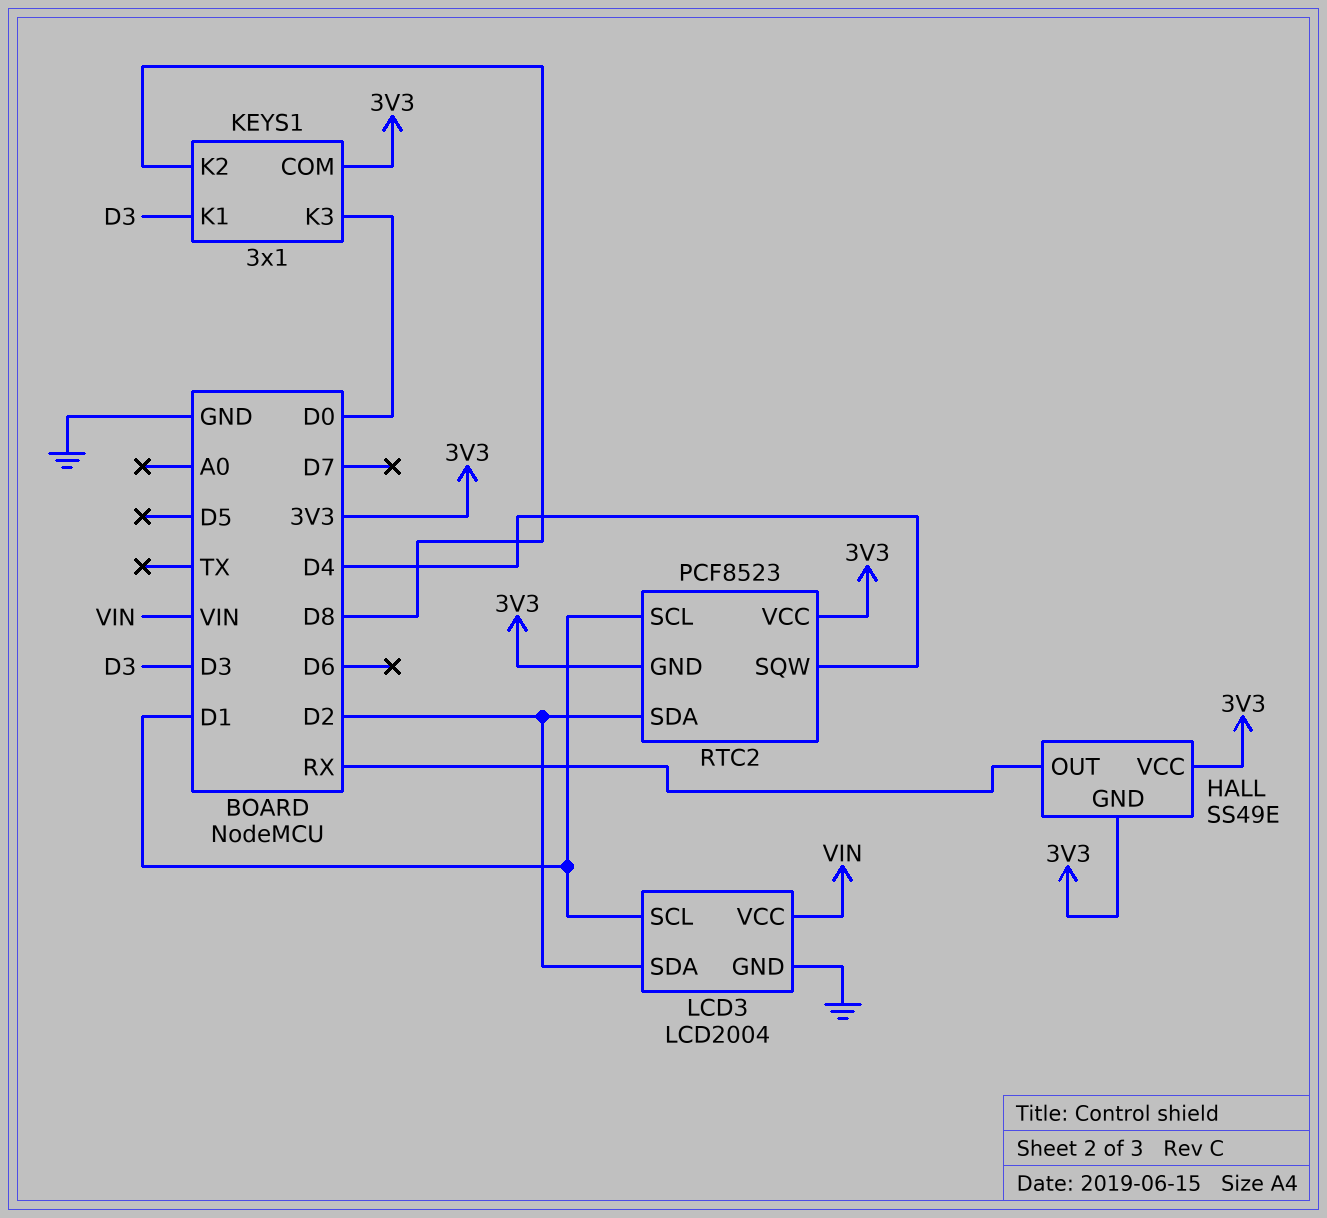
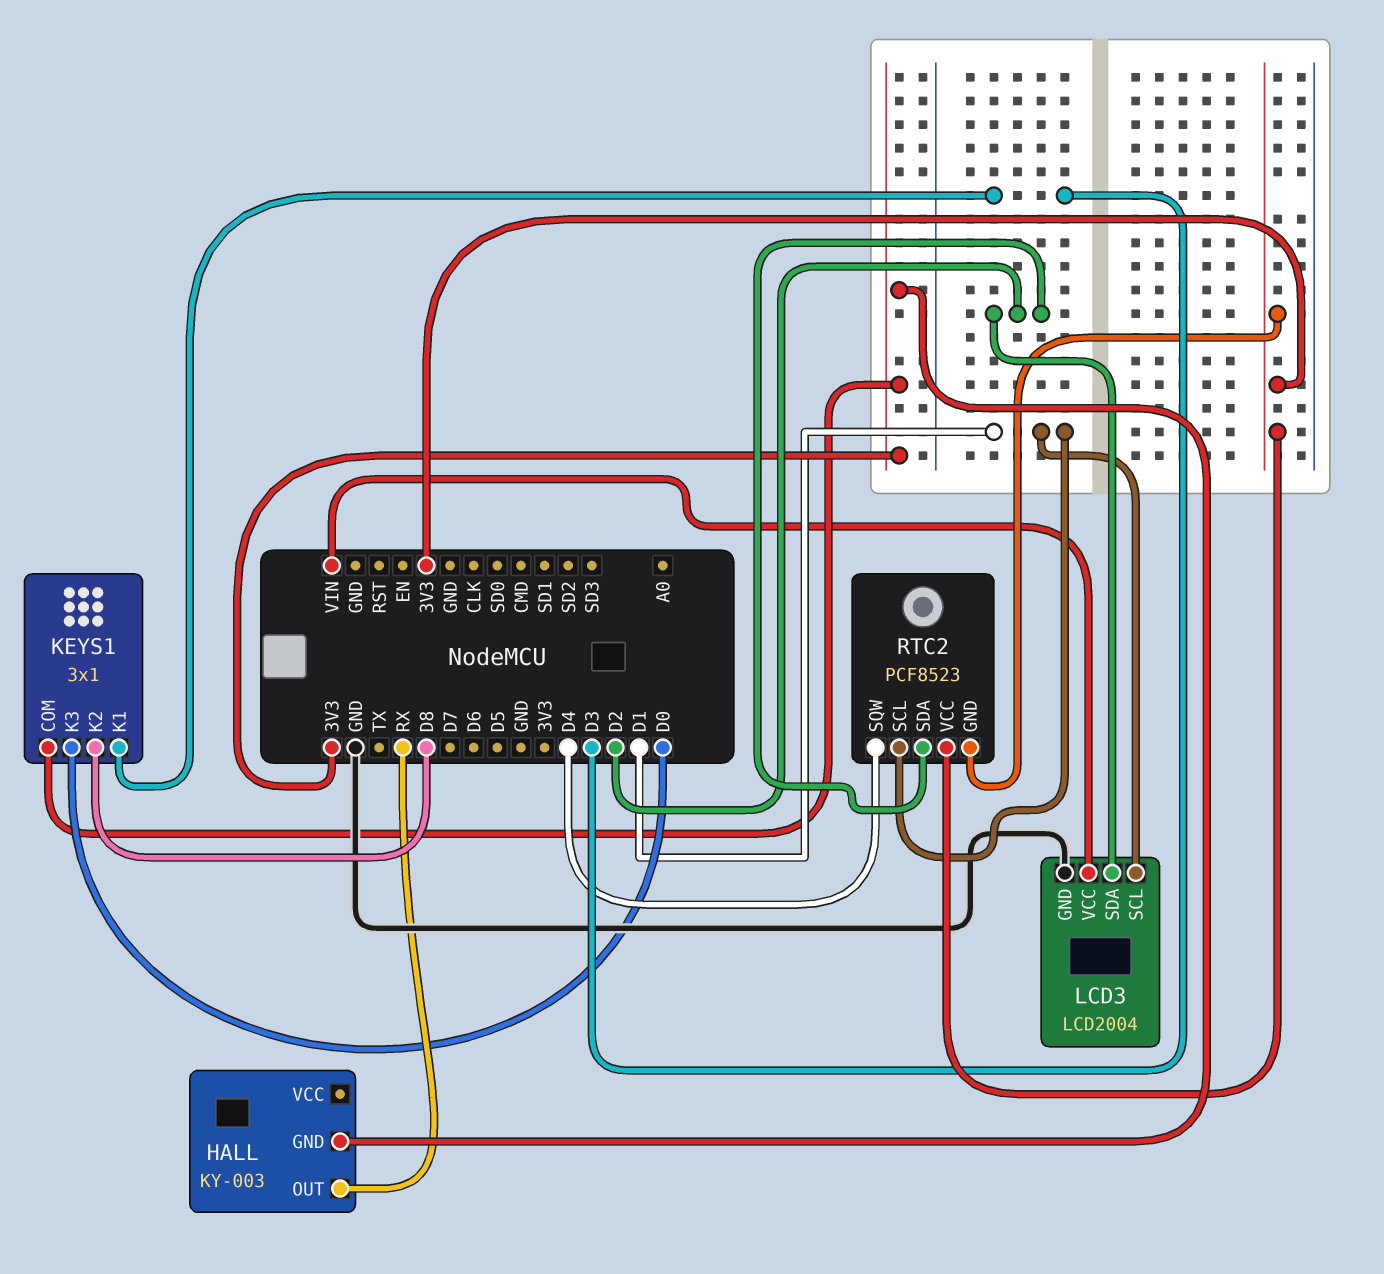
HALL: SS49E -> KY-003
HALL pin VCC: 3V3 -> none

